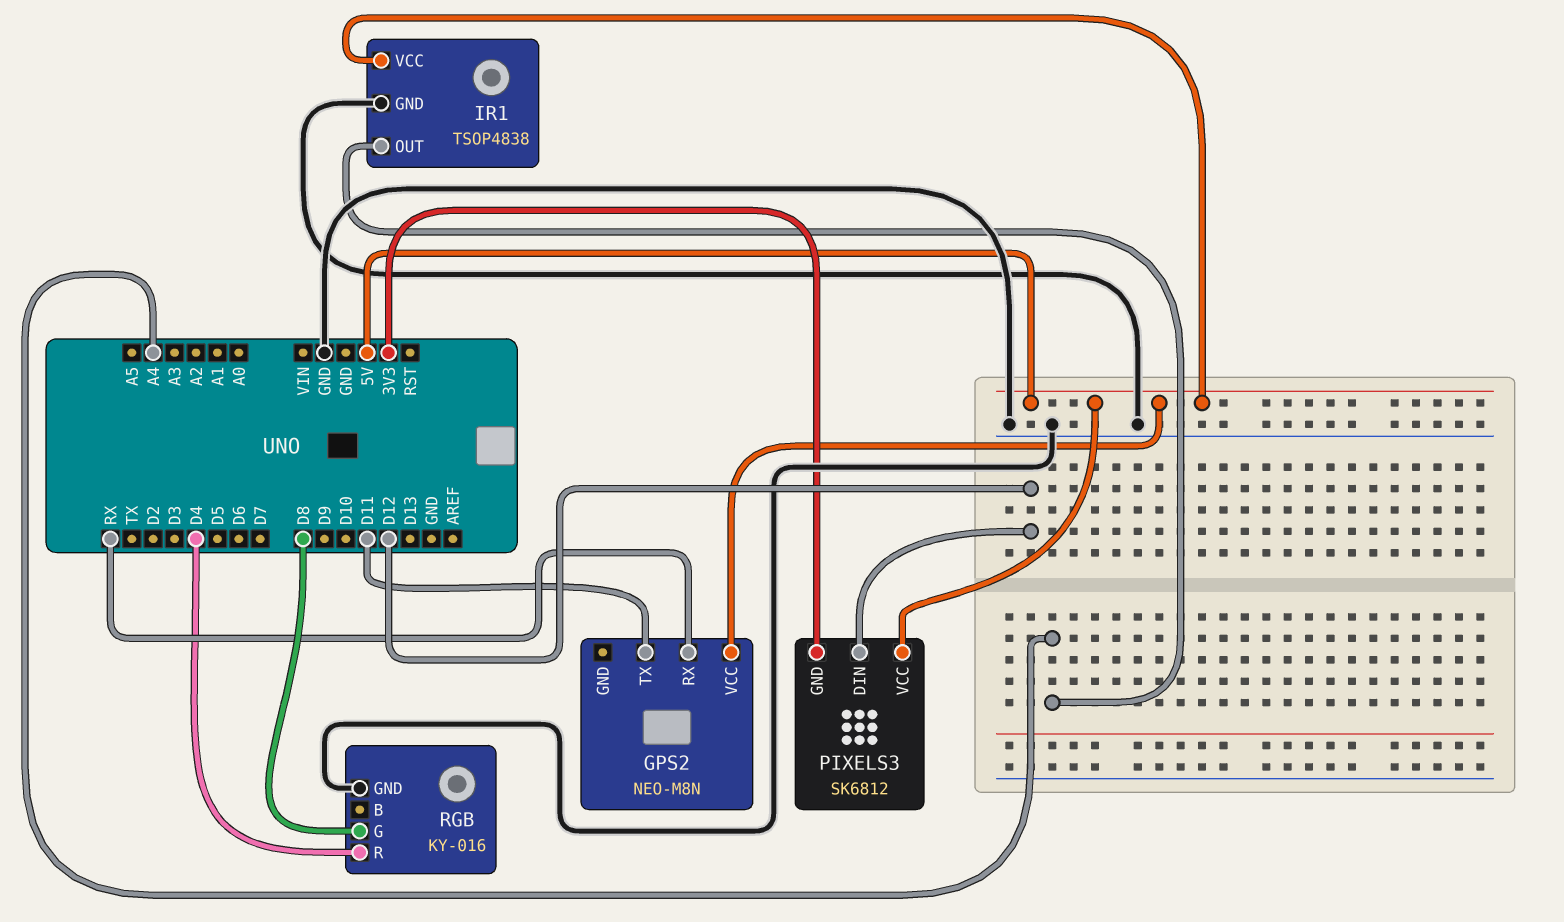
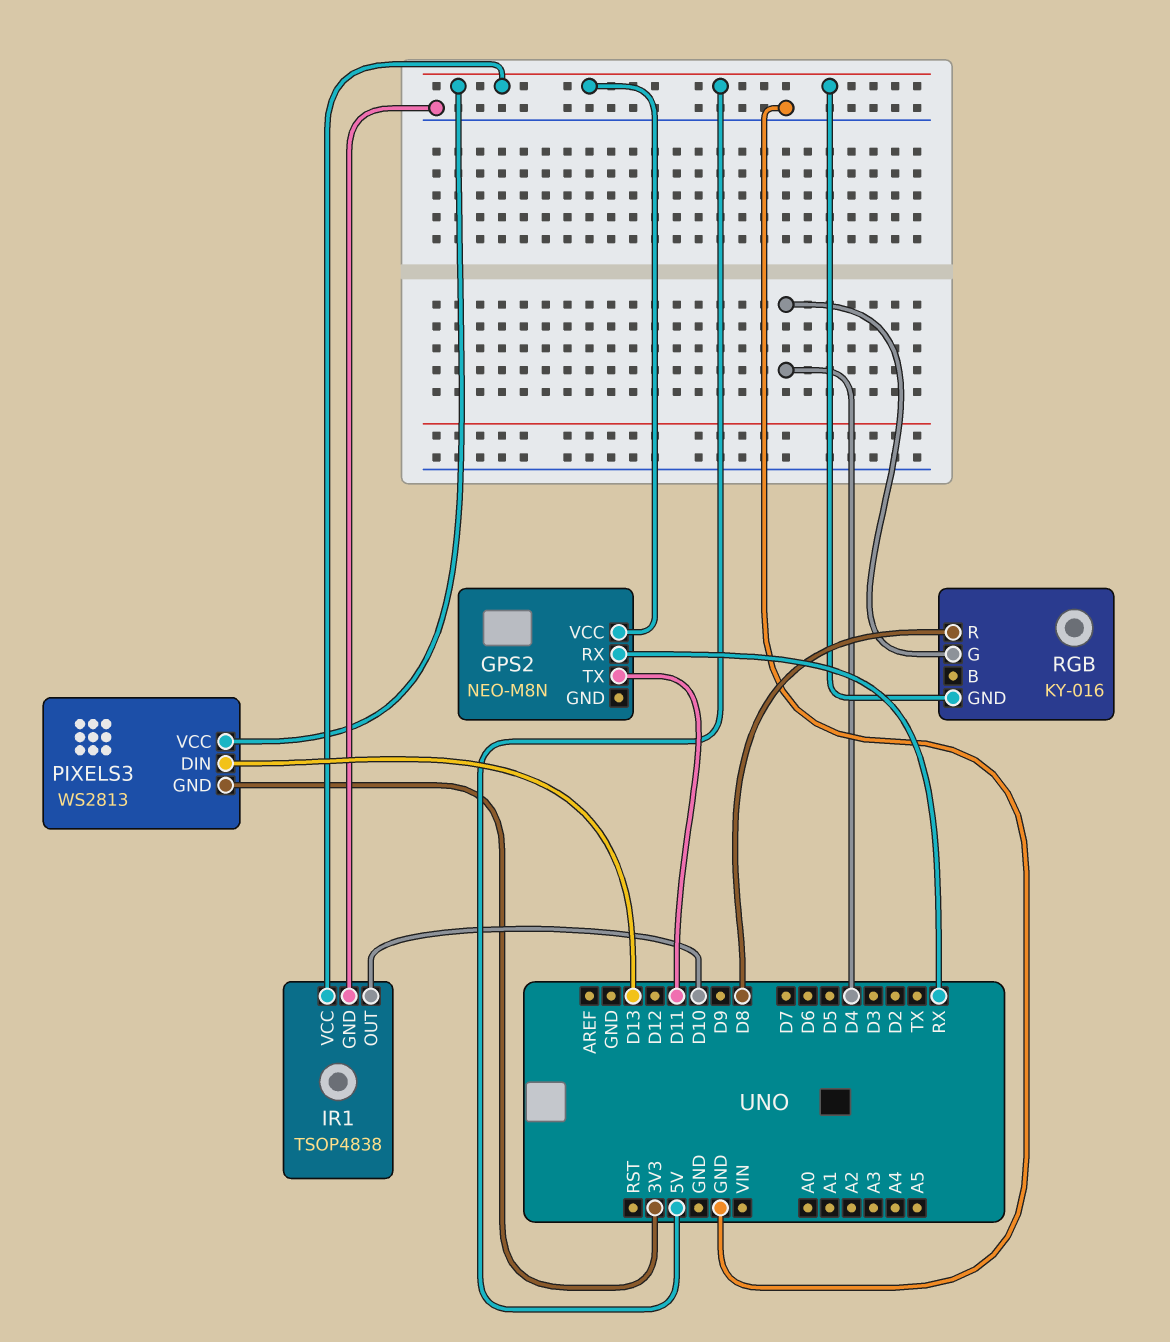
IR1 pin OUT: A4 -> D10
PIXELS3: SK6812 -> WS2813
PIXELS3 pin DIN: D12 -> D13
RGB pin G: D8 -> D4
RGB pin GND: GND -> 5V
RGB pin R: D4 -> D8

